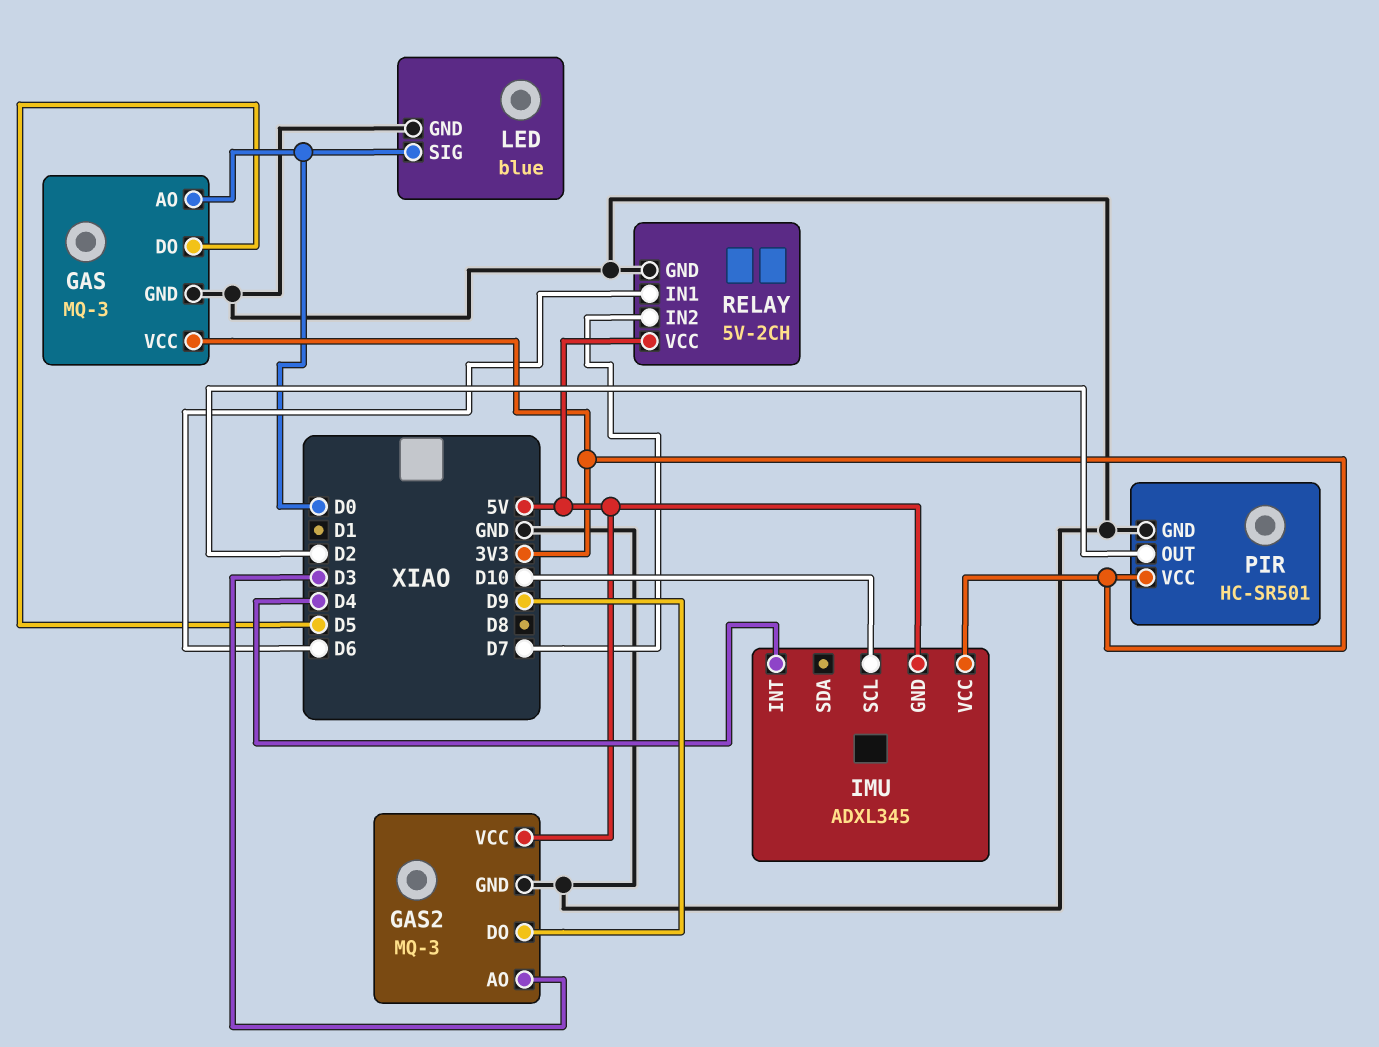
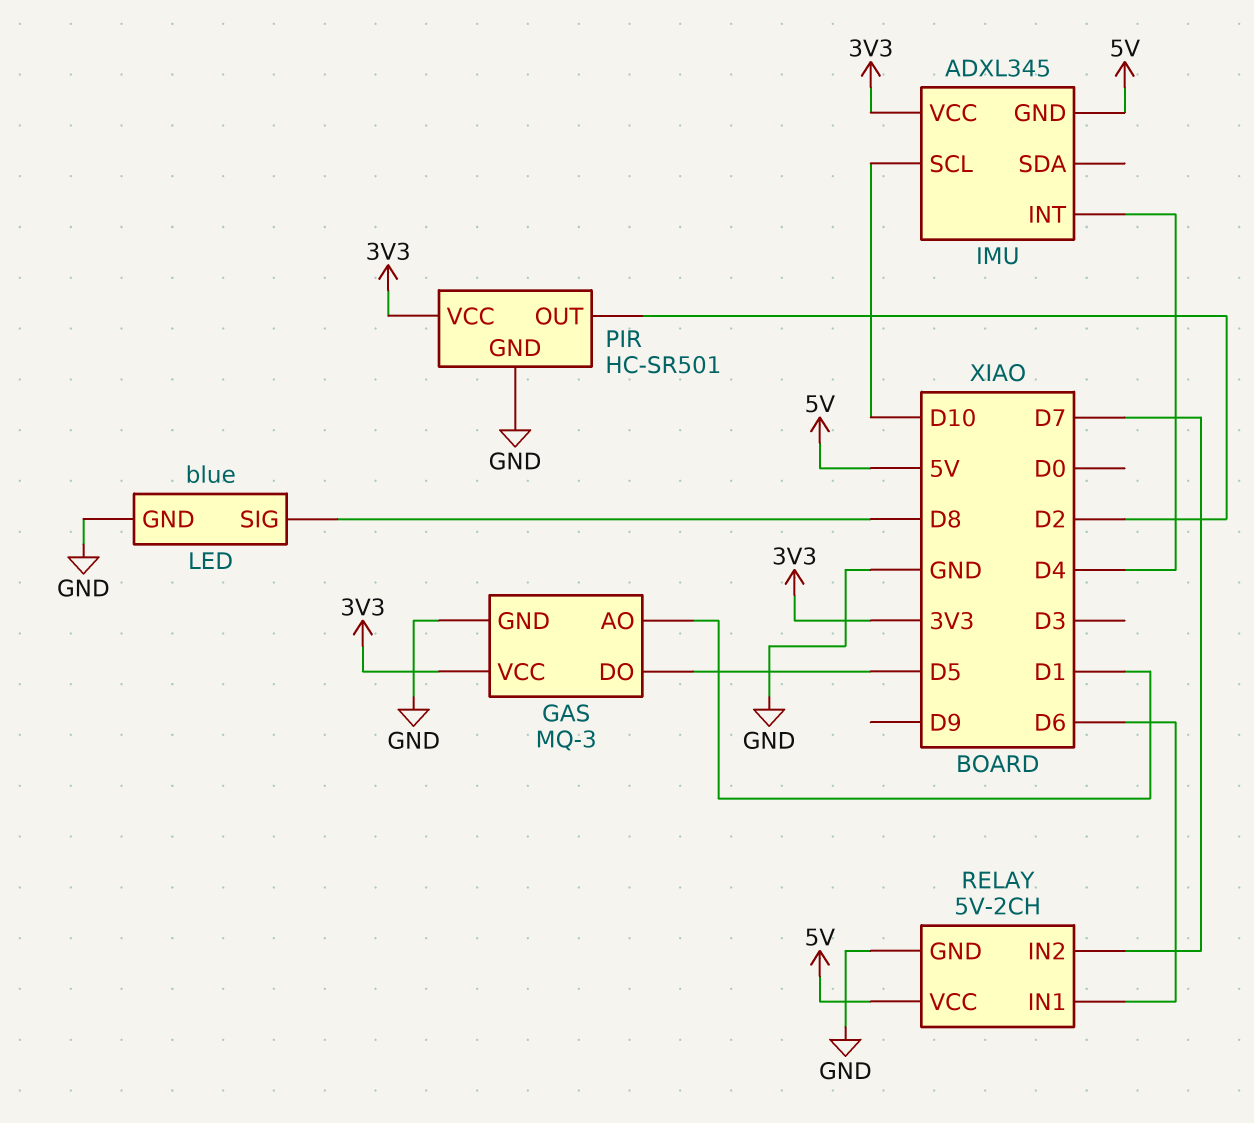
GAS pin AO: D0 -> D1
GAS2: MQ-3 -> none
GAS2 pin AO: D3 -> none
GAS2 pin DO: D9 -> none
GAS2 pin GND: GND -> none
GAS2 pin VCC: 5V -> none
LED pin SIG: D0 -> D8

